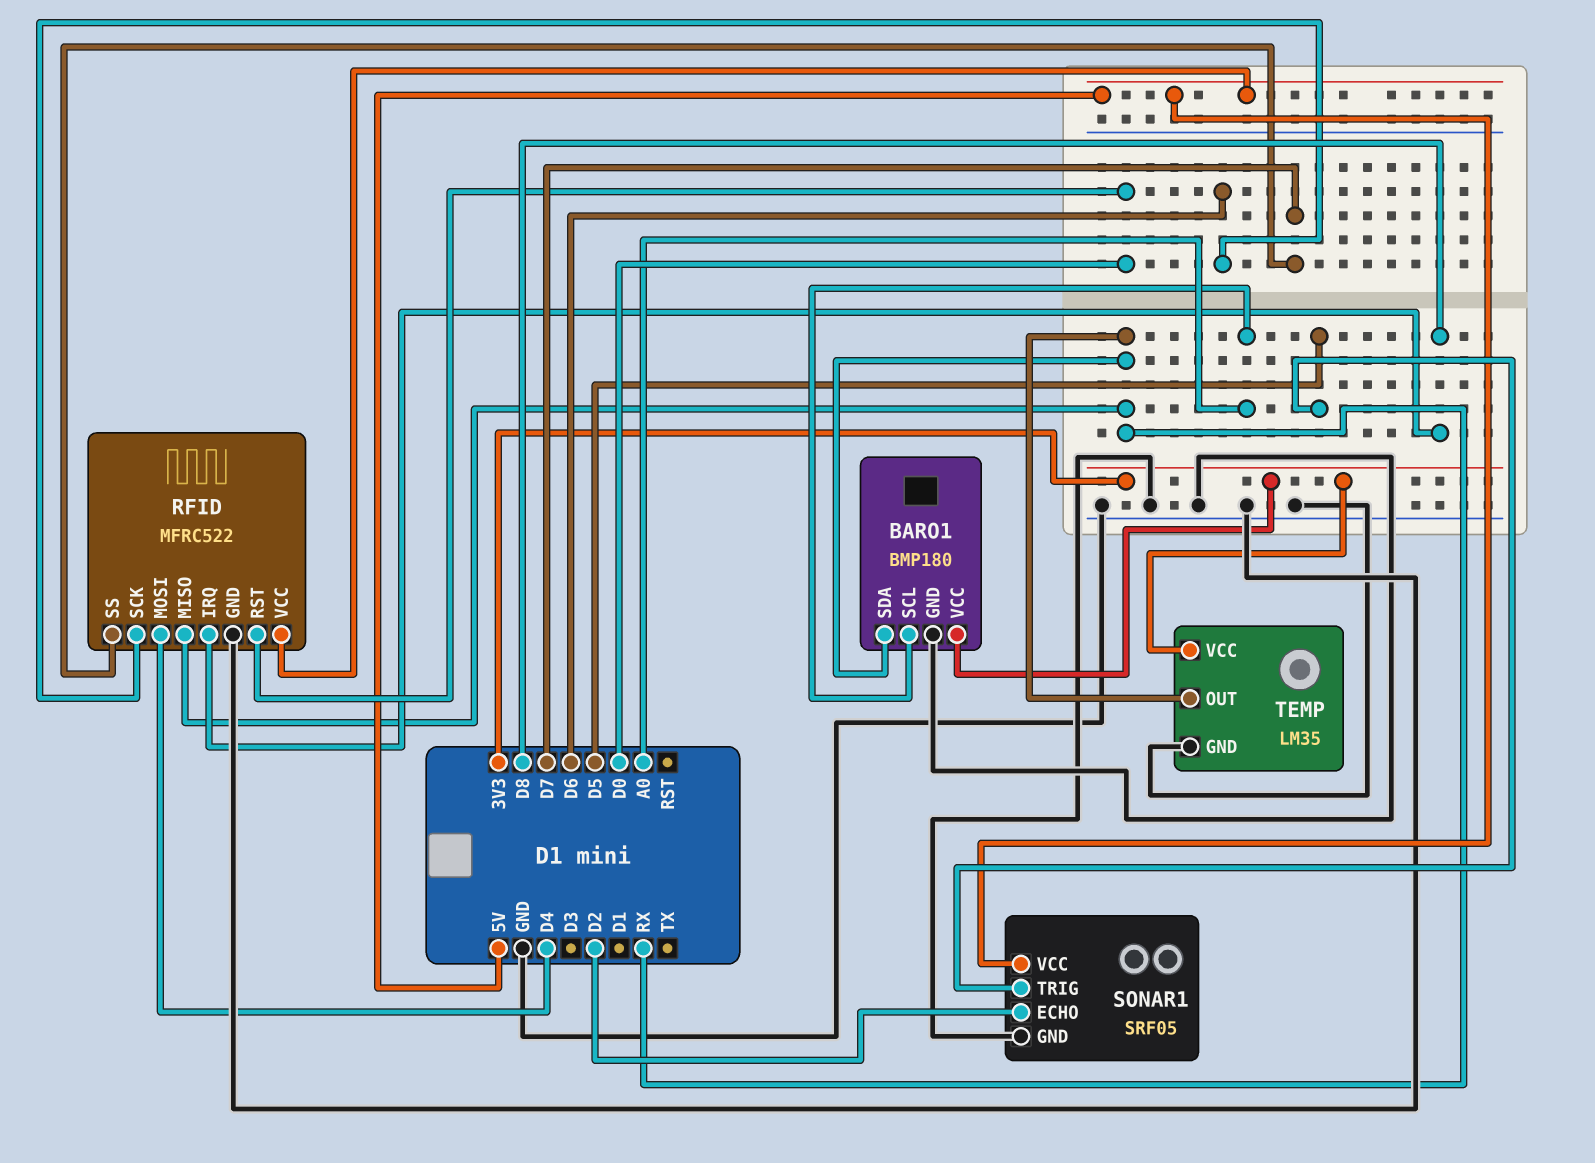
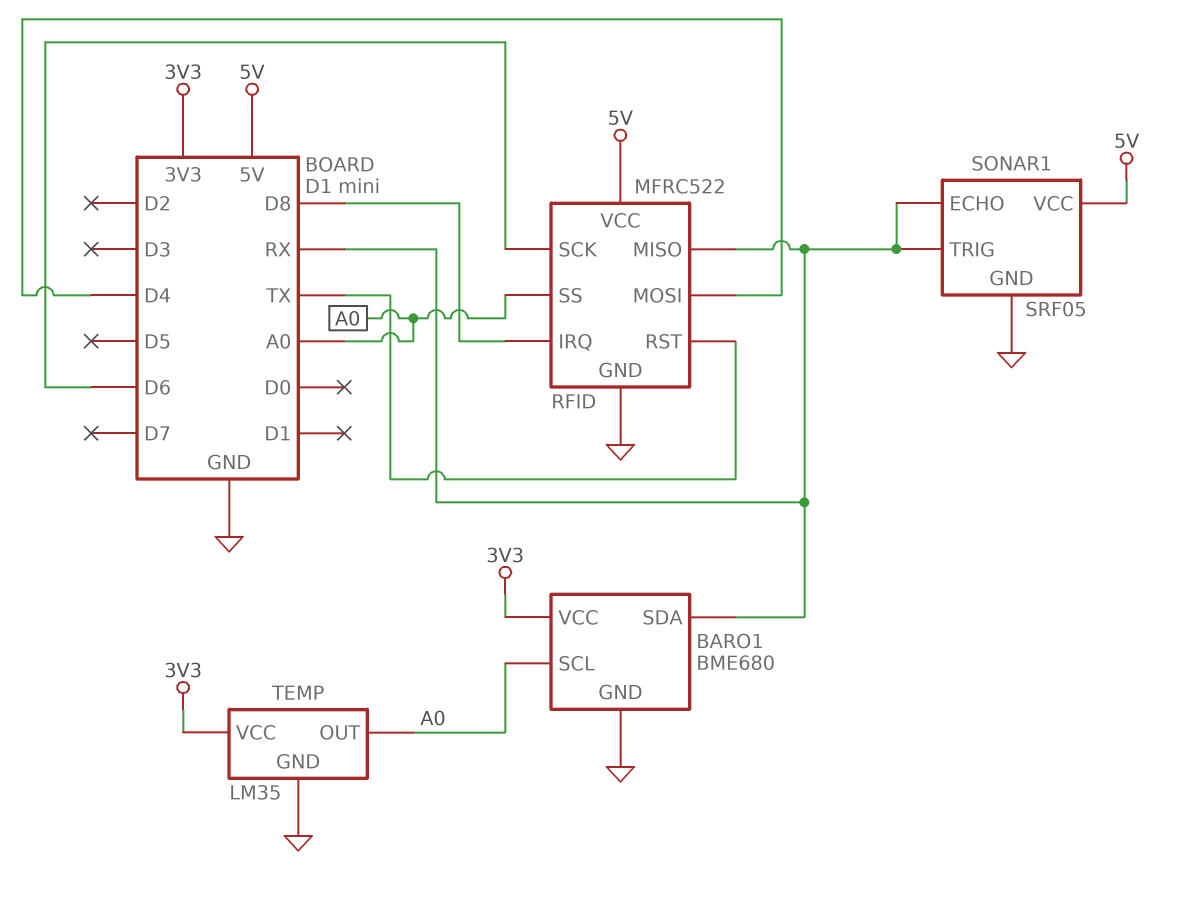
BARO1: BMP180 -> BME680
RFID pin RST: D0 -> TX
RFID pin SS: D7 -> A0
SONAR1 pin ECHO: D2 -> RX
SONAR1 pin TRIG: D5 -> RX
TEMP pin OUT: RX -> A0

